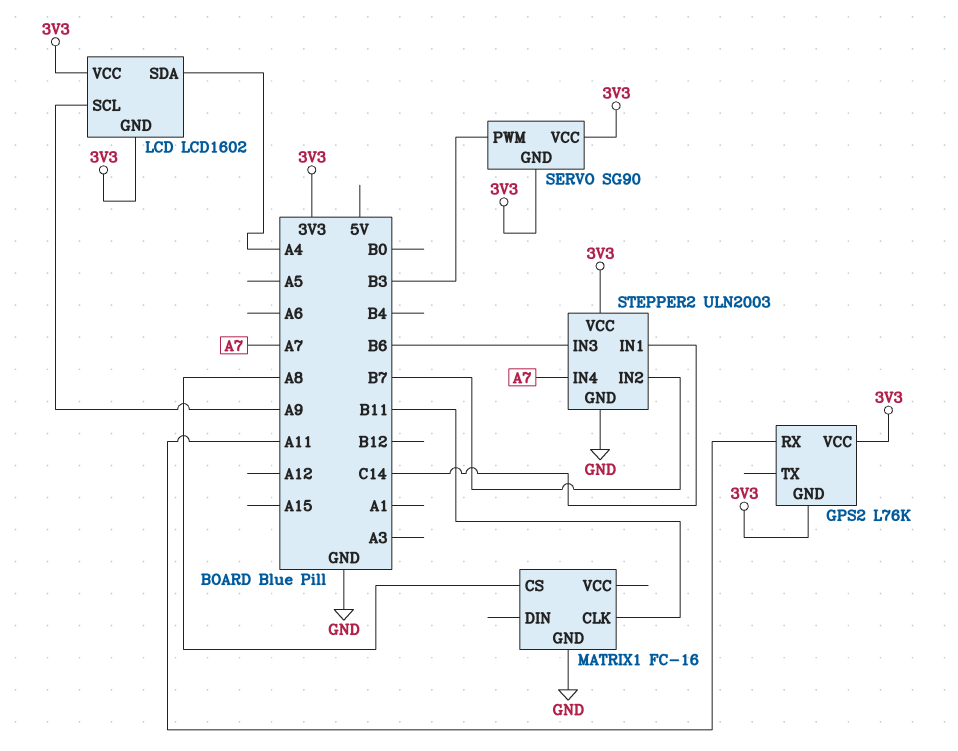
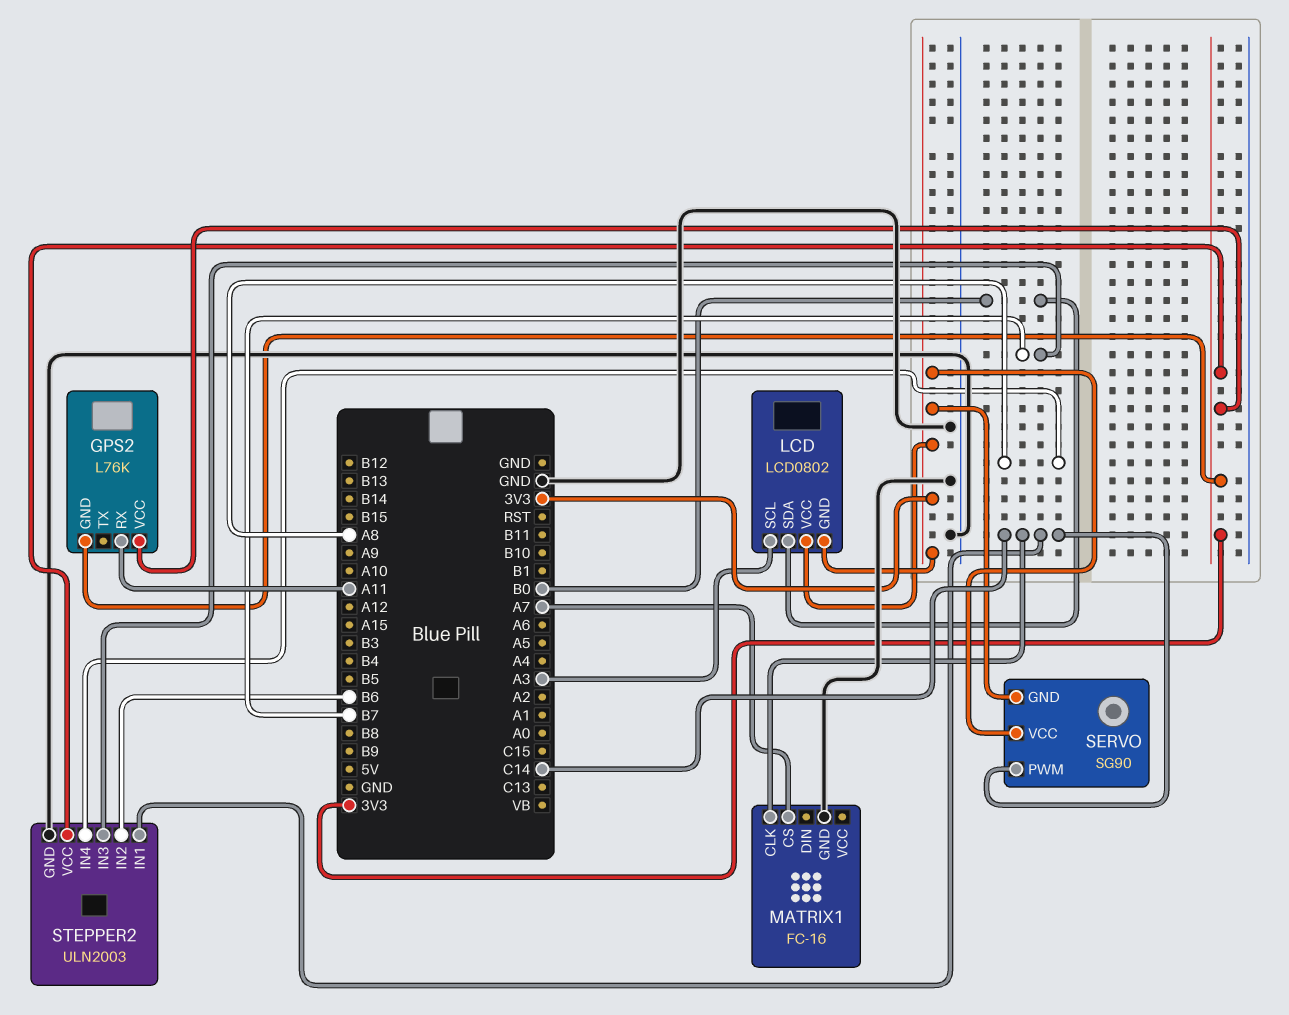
LCD: LCD1602 -> LCD0802
LCD pin SCL: A9 -> A3
LCD pin SDA: A4 -> B0
MATRIX1 pin CLK: B11 -> C14
MATRIX1 pin CS: A8 -> A7
SERVO pin PWM: B3 -> C14
STEPPER2 pin IN2: B7 -> B6
STEPPER2 pin IN3: B6 -> B7
STEPPER2 pin IN4: A7 -> A8

